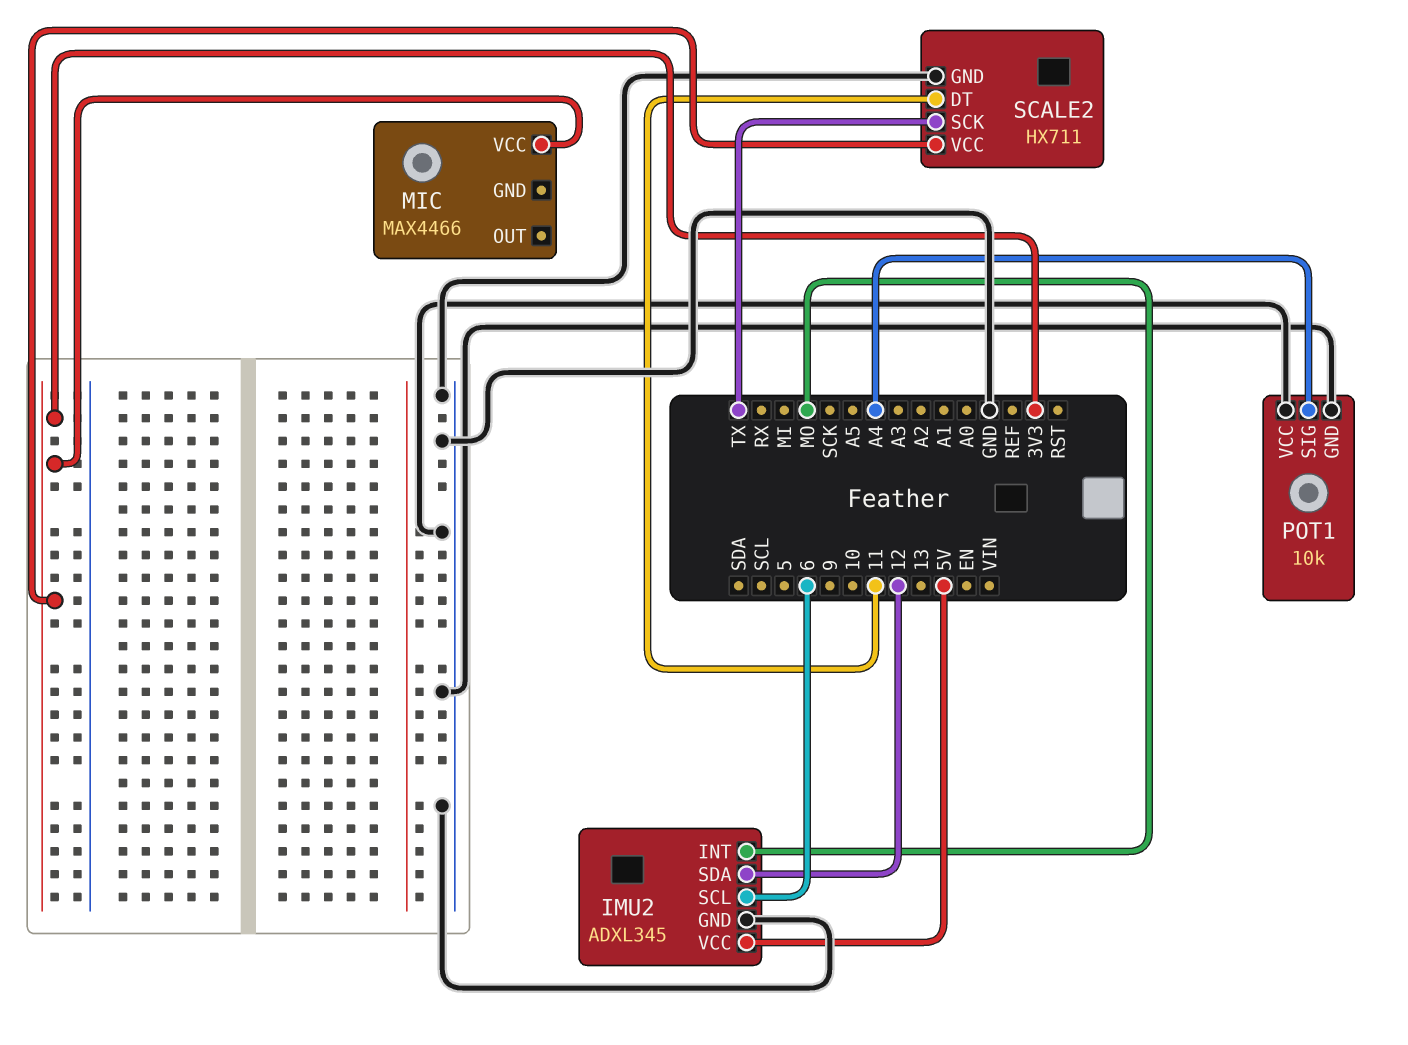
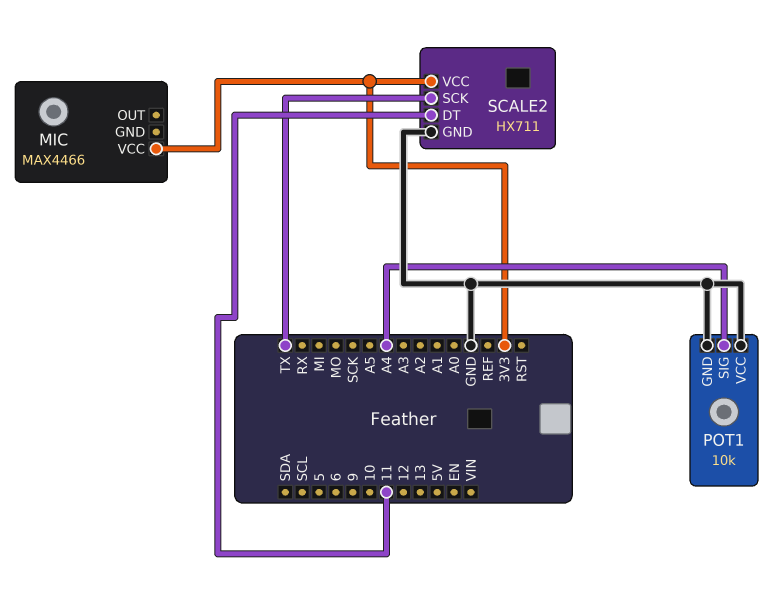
IMU2: ADXL345 -> none
IMU2 pin GND: GND -> none
IMU2 pin INT: MO -> none
IMU2 pin SCL: 6 -> none
IMU2 pin SDA: 12 -> none
IMU2 pin VCC: 5V -> none

